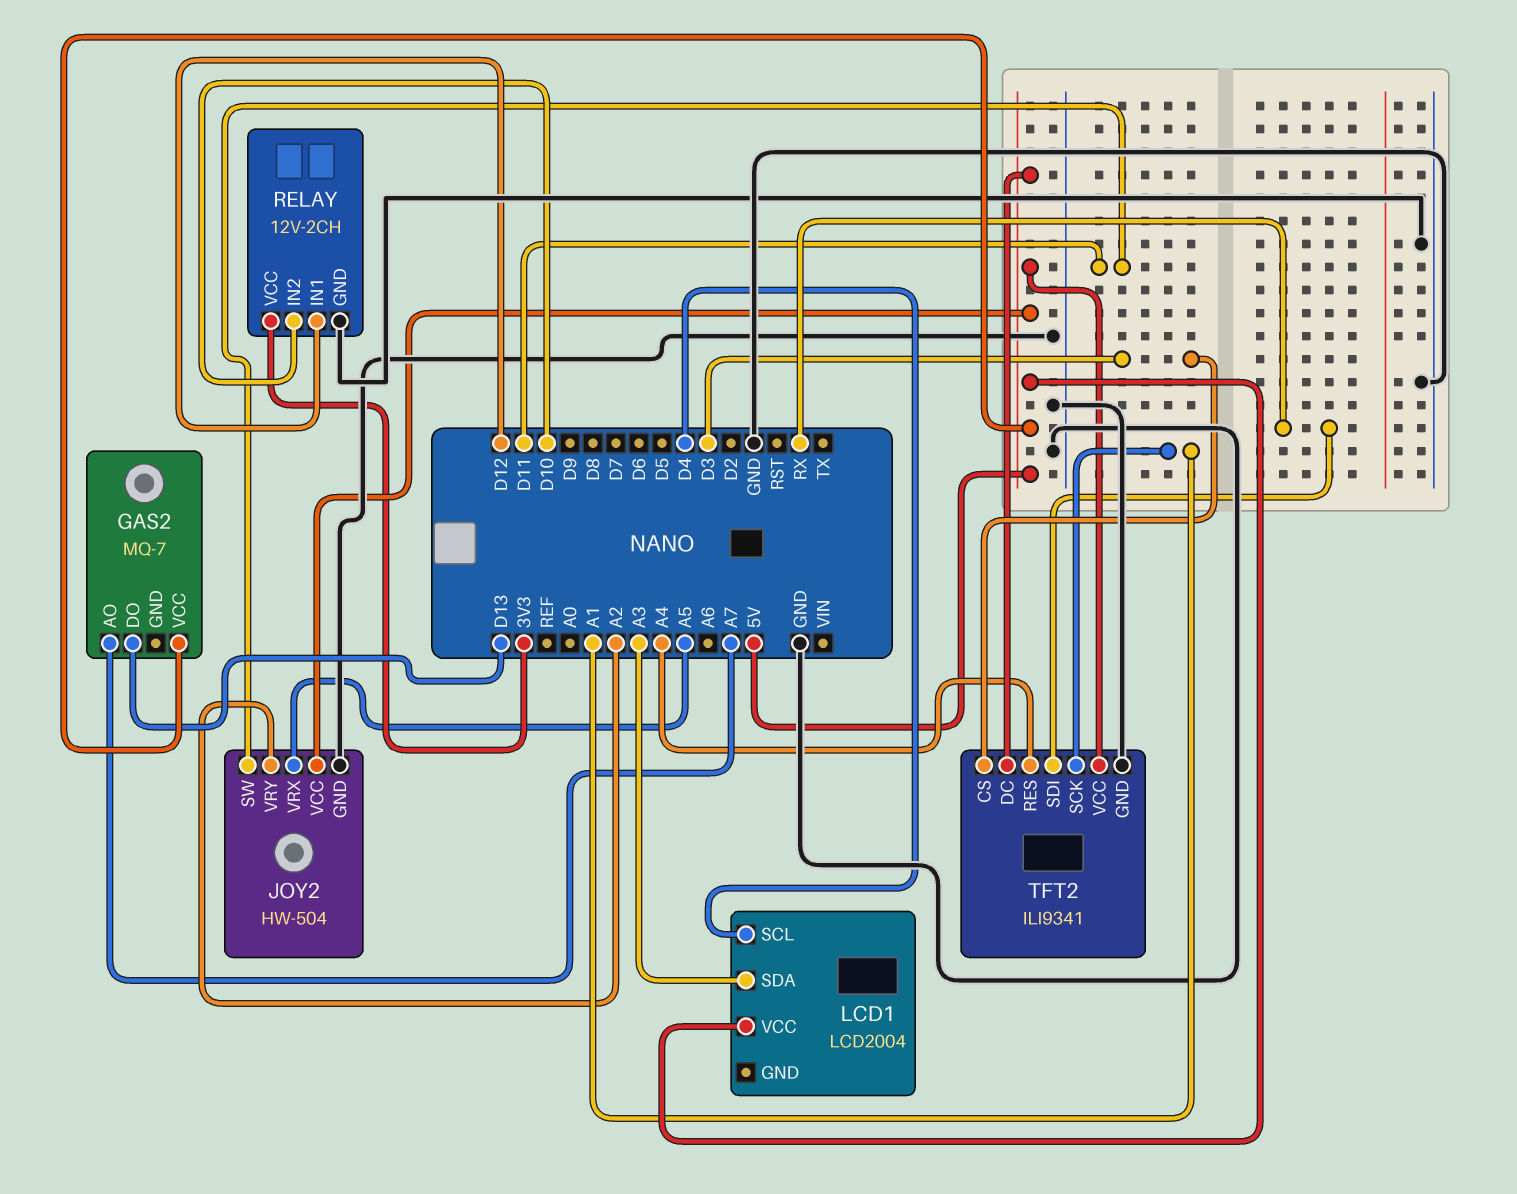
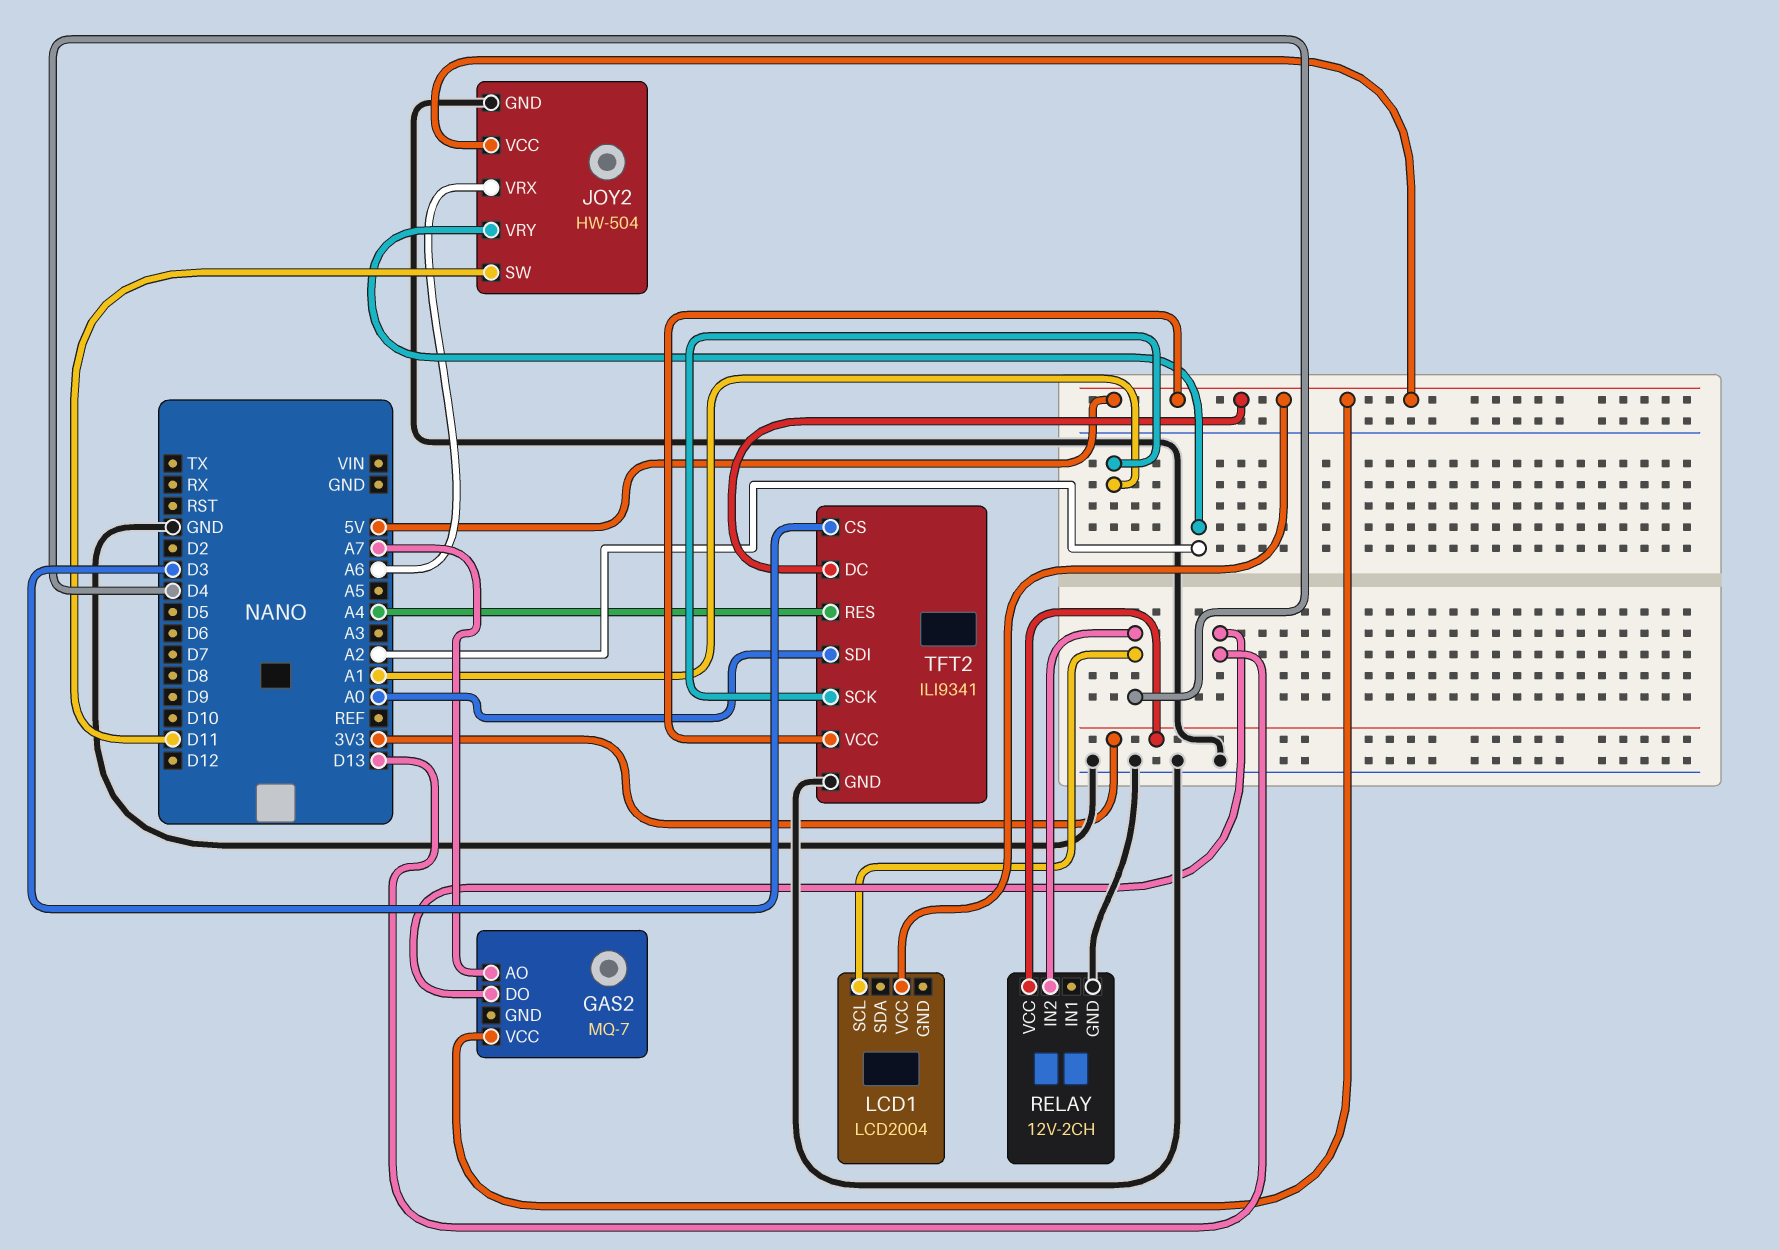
JOY2 pin VRX: A5 -> A6
LCD1 pin SDA: A3 -> none
RELAY pin IN1: D12 -> none
RELAY pin IN2: D10 -> D4
TFT2 pin SDI: RX -> A0

